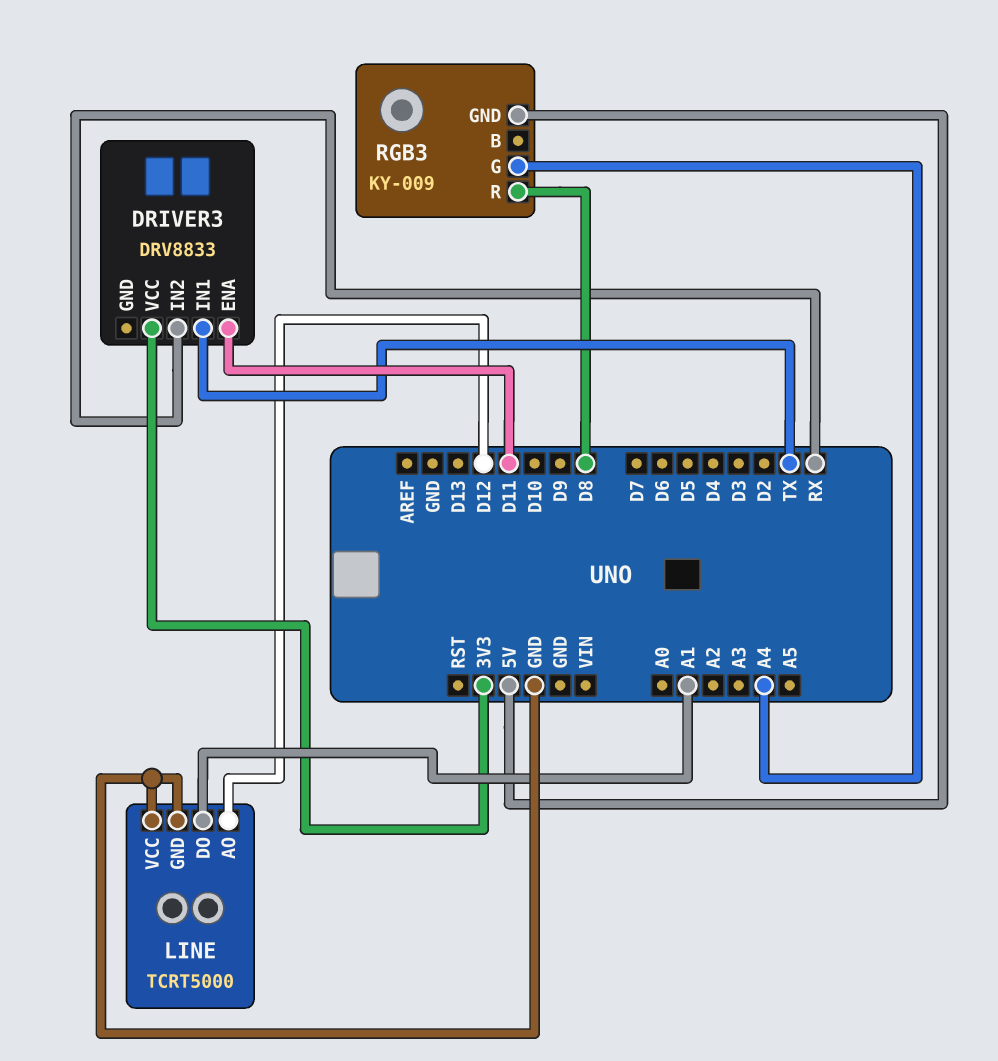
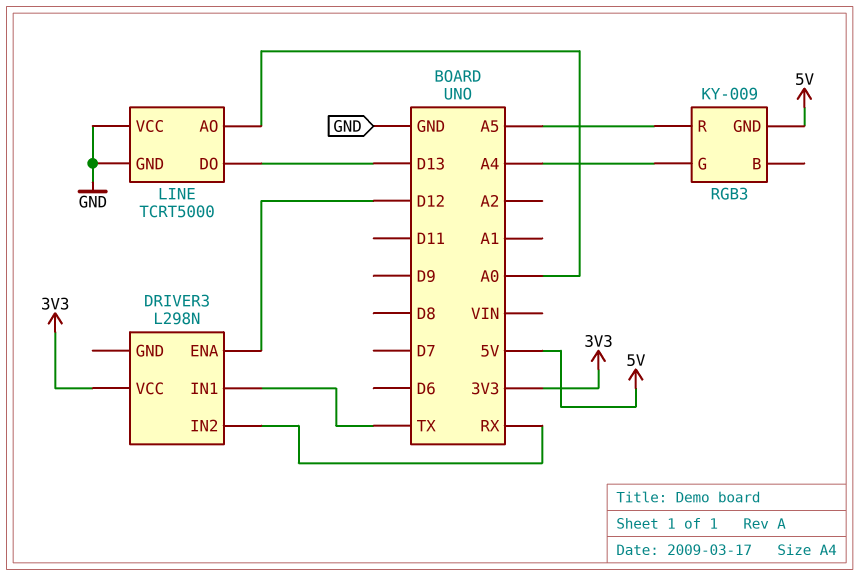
DRIVER3: DRV8833 -> L298N
DRIVER3 pin ENA: D11 -> D12
LINE pin AO: D12 -> A0
LINE pin DO: A1 -> D13
RGB3 pin R: D8 -> A5

